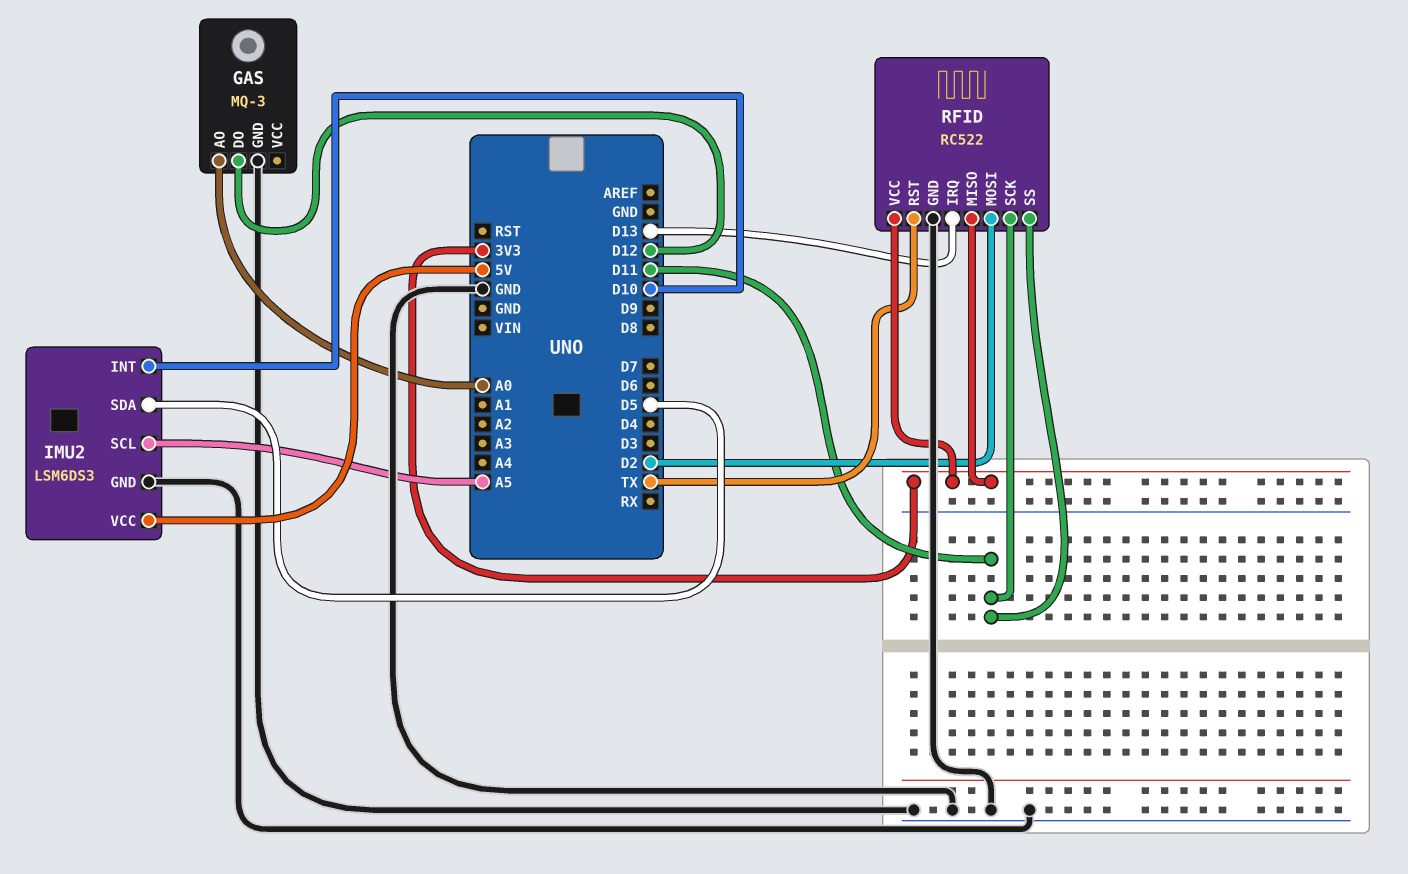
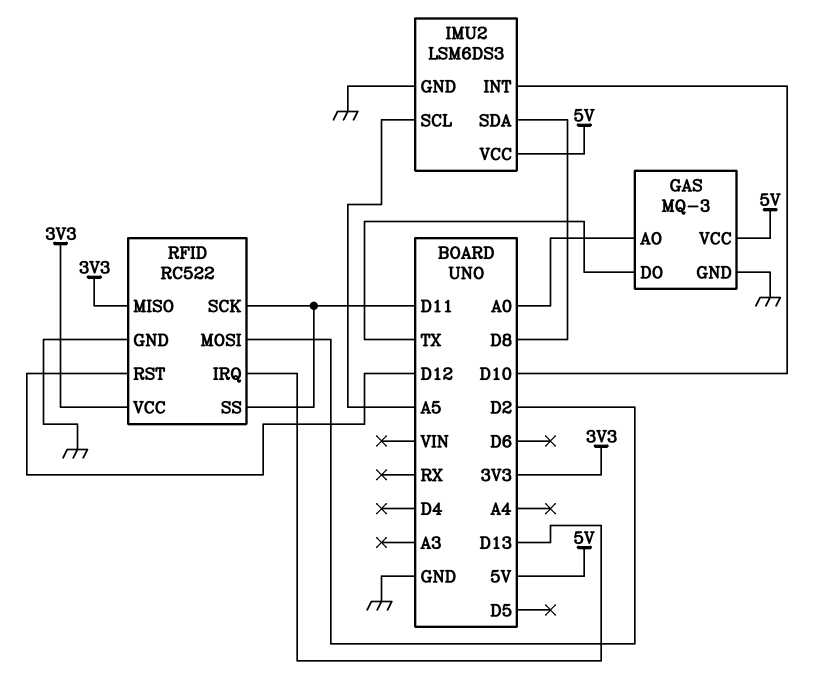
GAS pin DO: D12 -> TX
GAS pin VCC: none -> 5V
IMU2 pin SDA: D5 -> D8
RFID pin RST: TX -> D12

